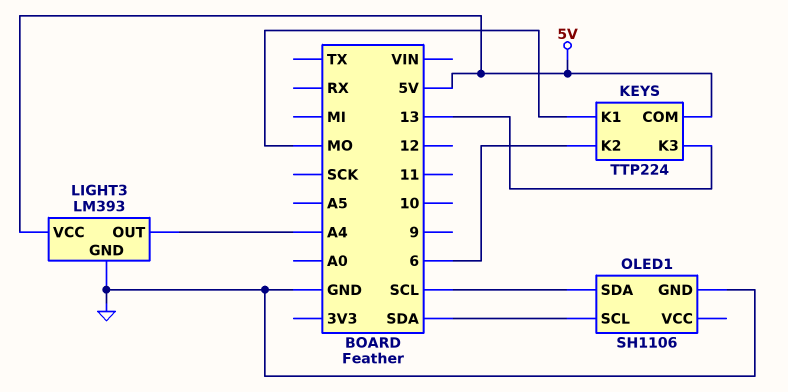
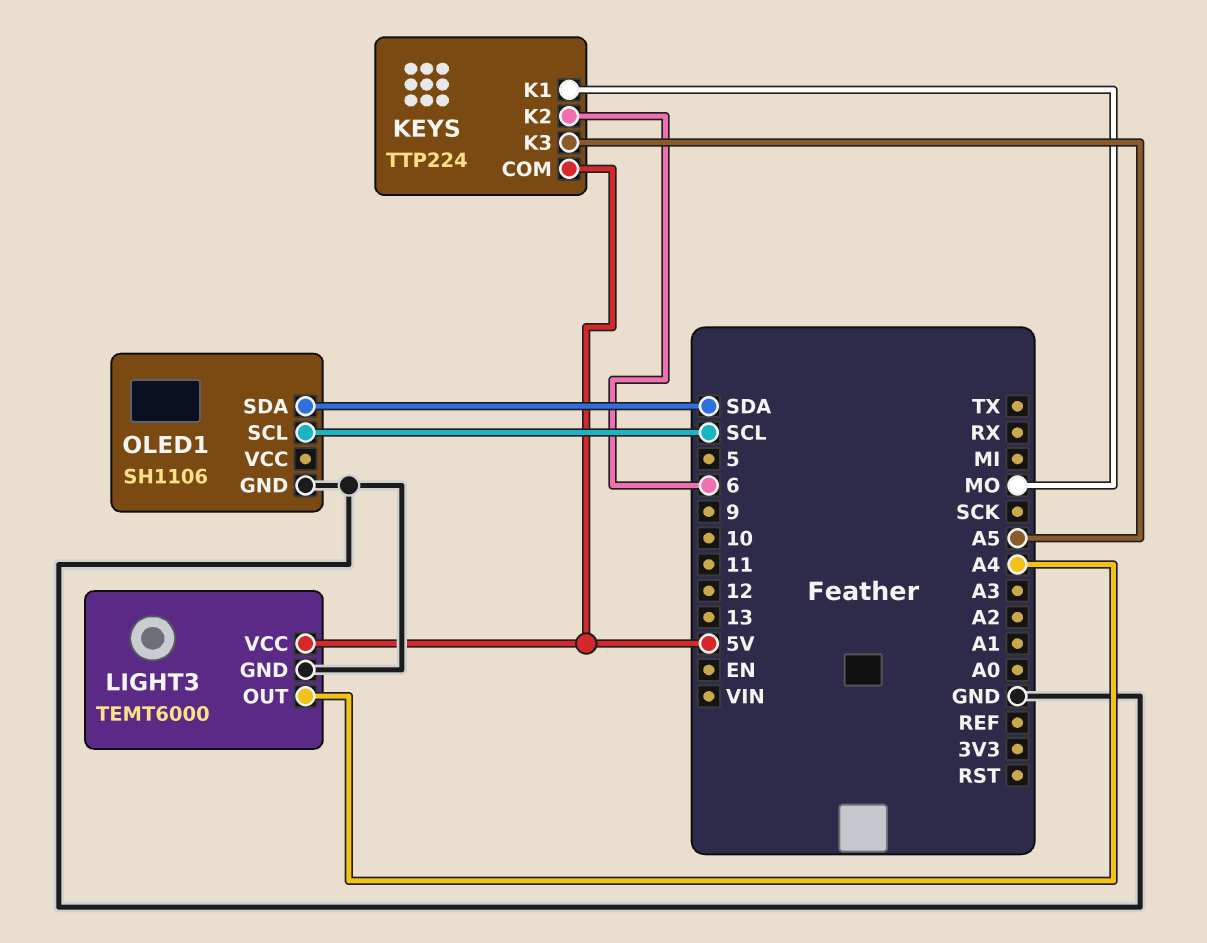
KEYS pin K3: 13 -> A5
LIGHT3: LM393 -> TEMT6000
OLED1 pin SCL: SDA -> SCL
OLED1 pin SDA: SCL -> SDA

